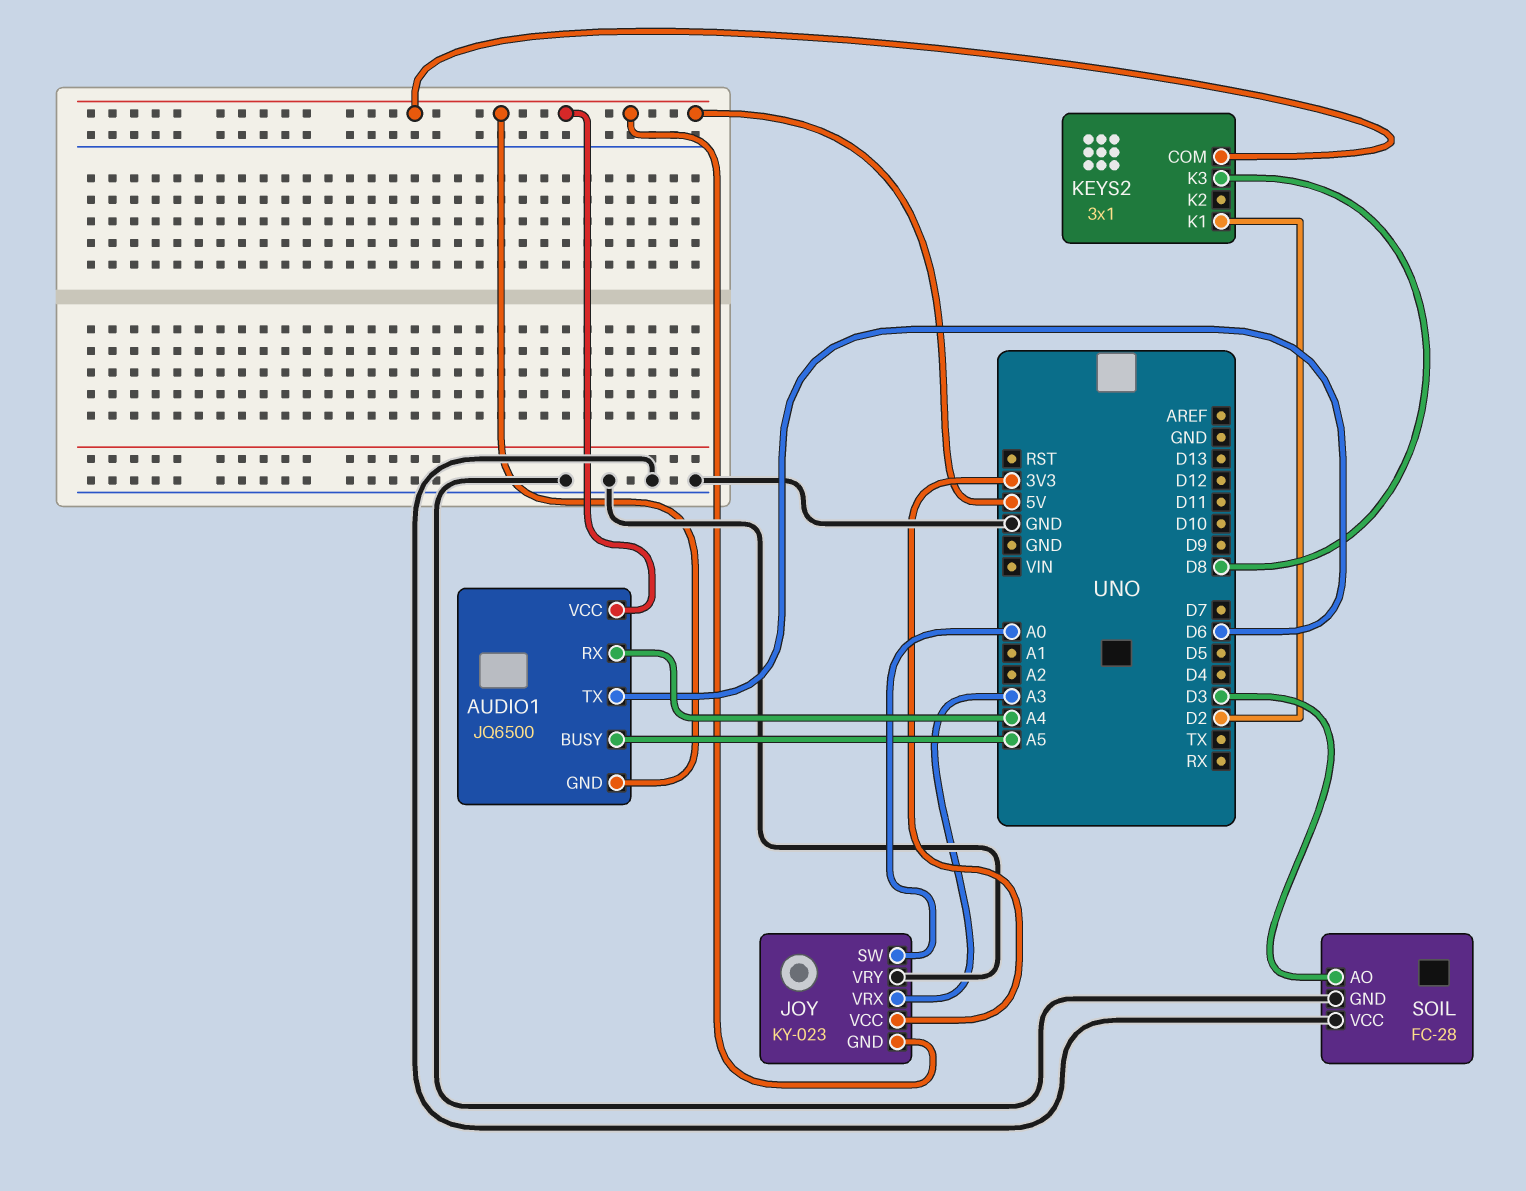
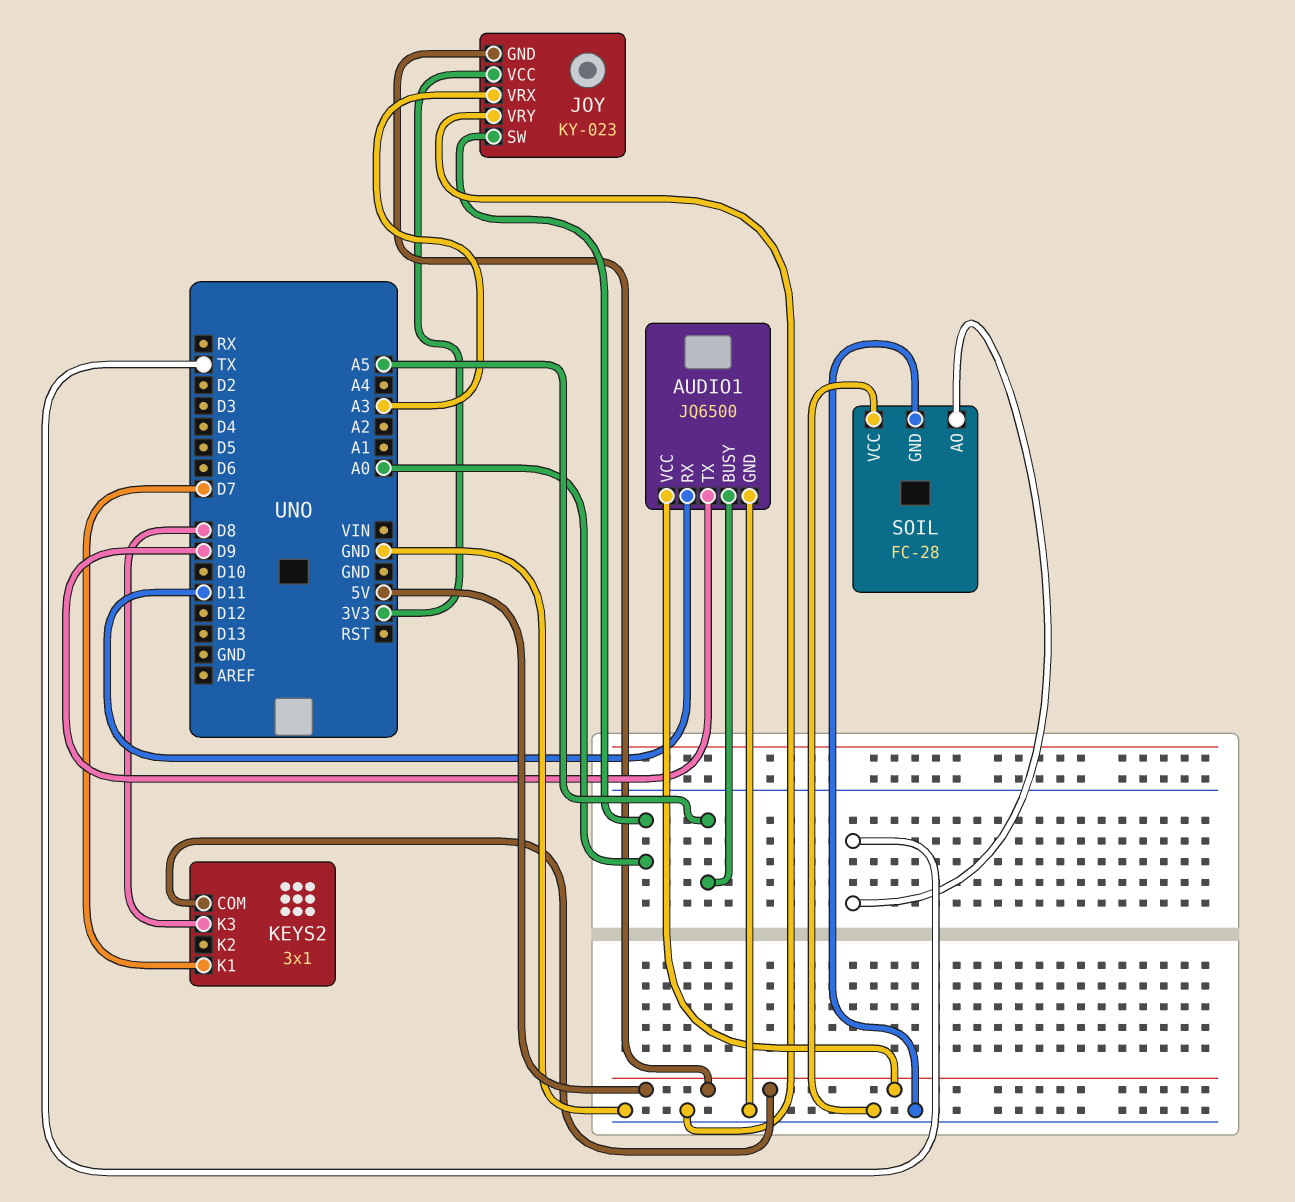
AUDIO1 pin GND: 5V -> GND
AUDIO1 pin RX: A4 -> D11
AUDIO1 pin TX: D6 -> D9
KEYS2 pin K1: D2 -> D7
SOIL pin AO: D3 -> TX

